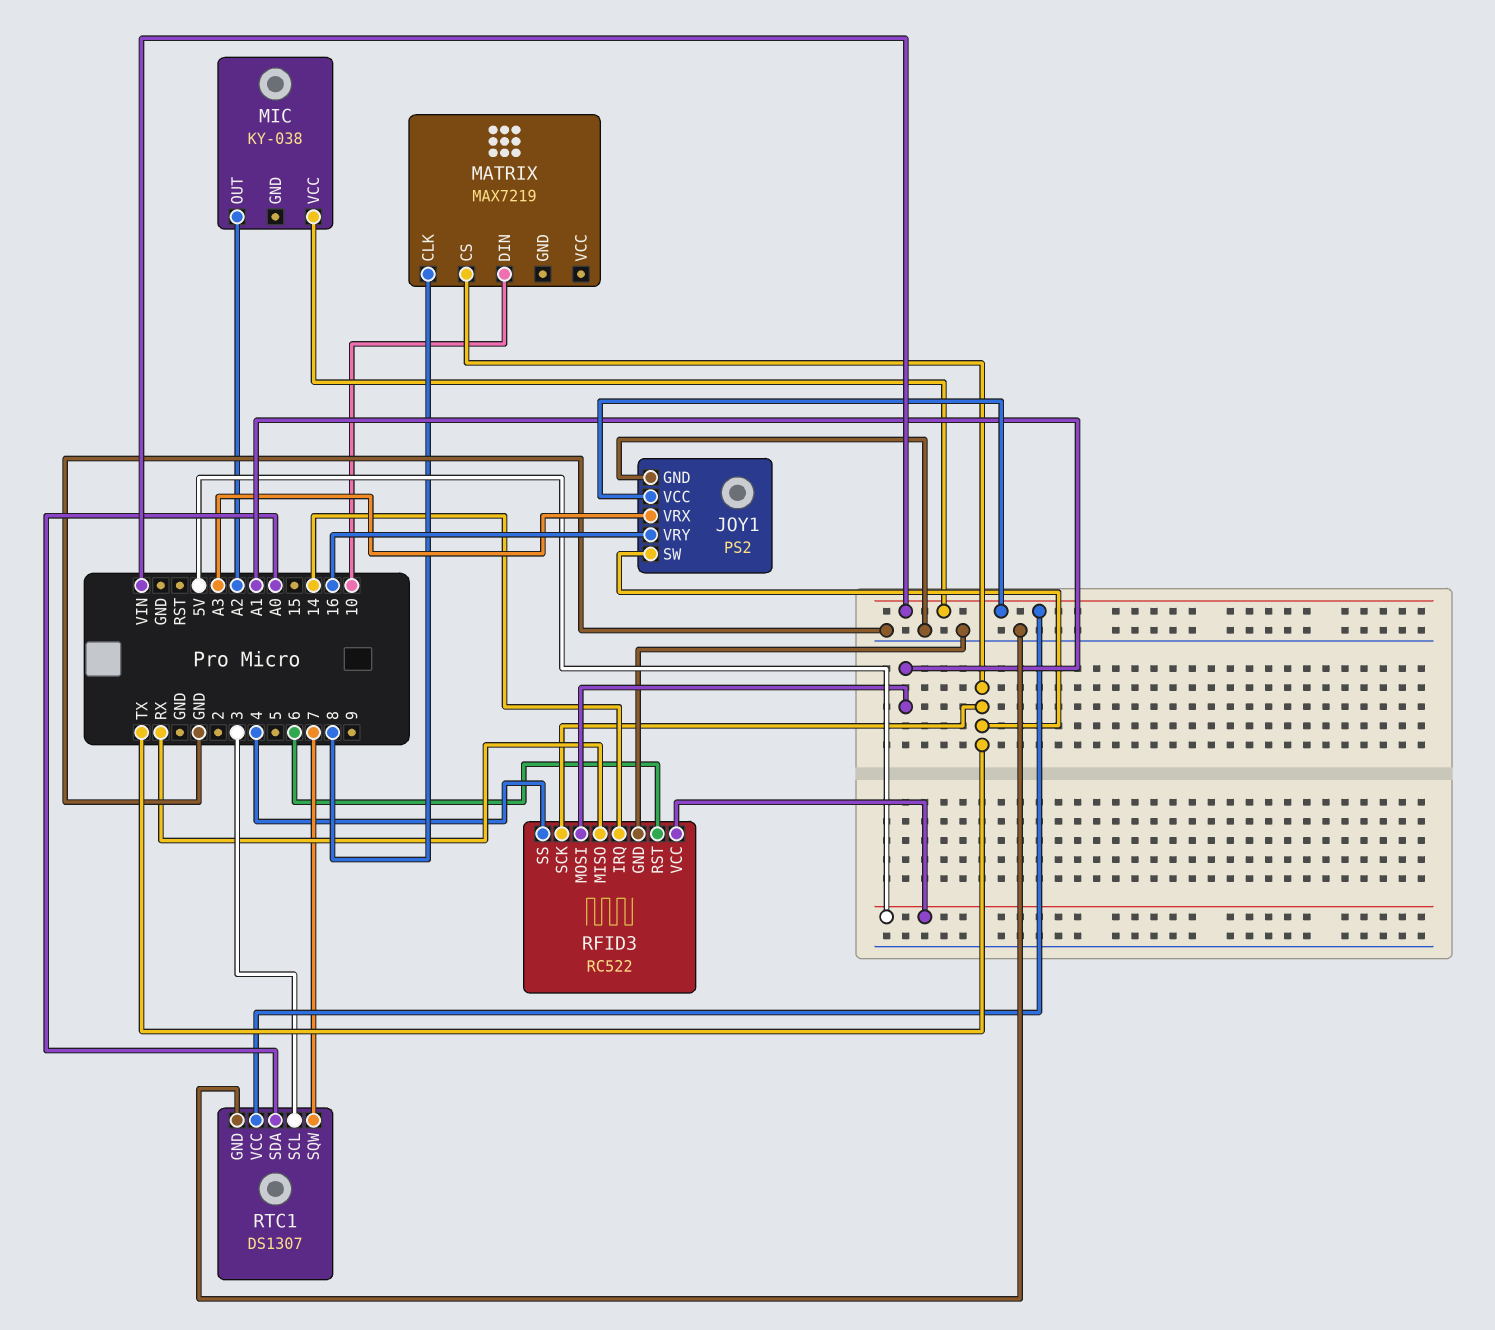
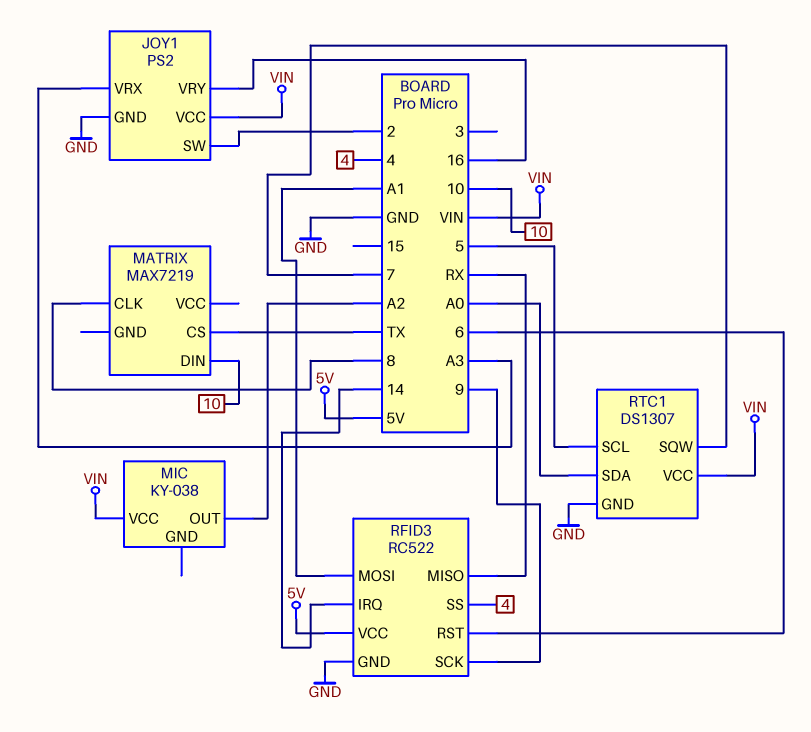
JOY1 pin SW: TX -> 2
RFID3 pin SCK: TX -> 9
RTC1 pin SCL: 3 -> 5

